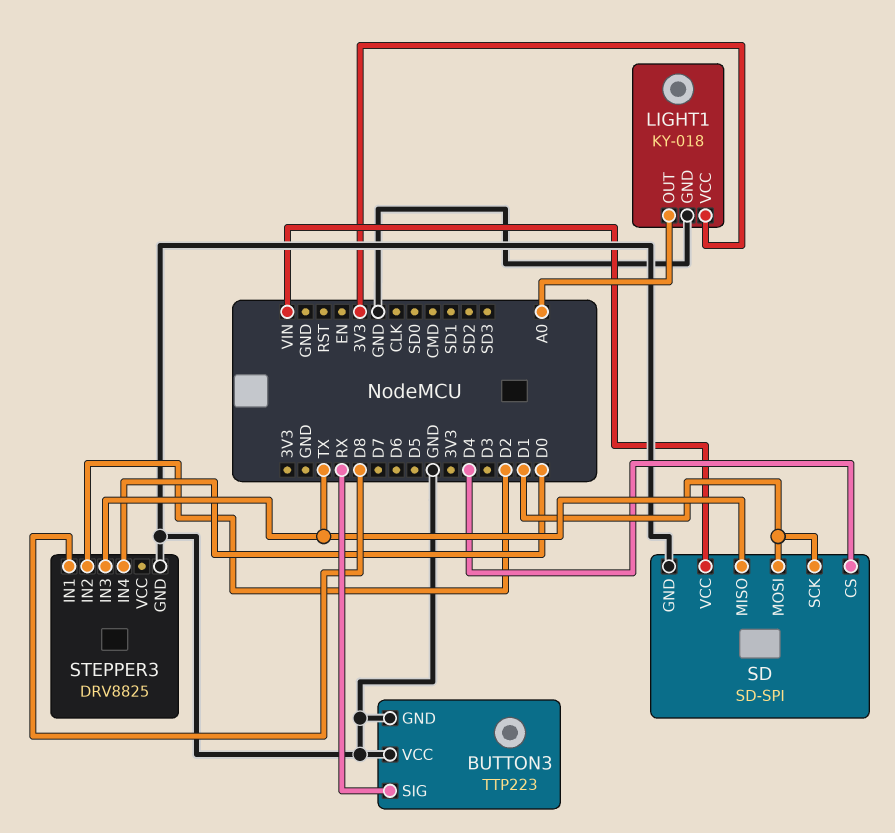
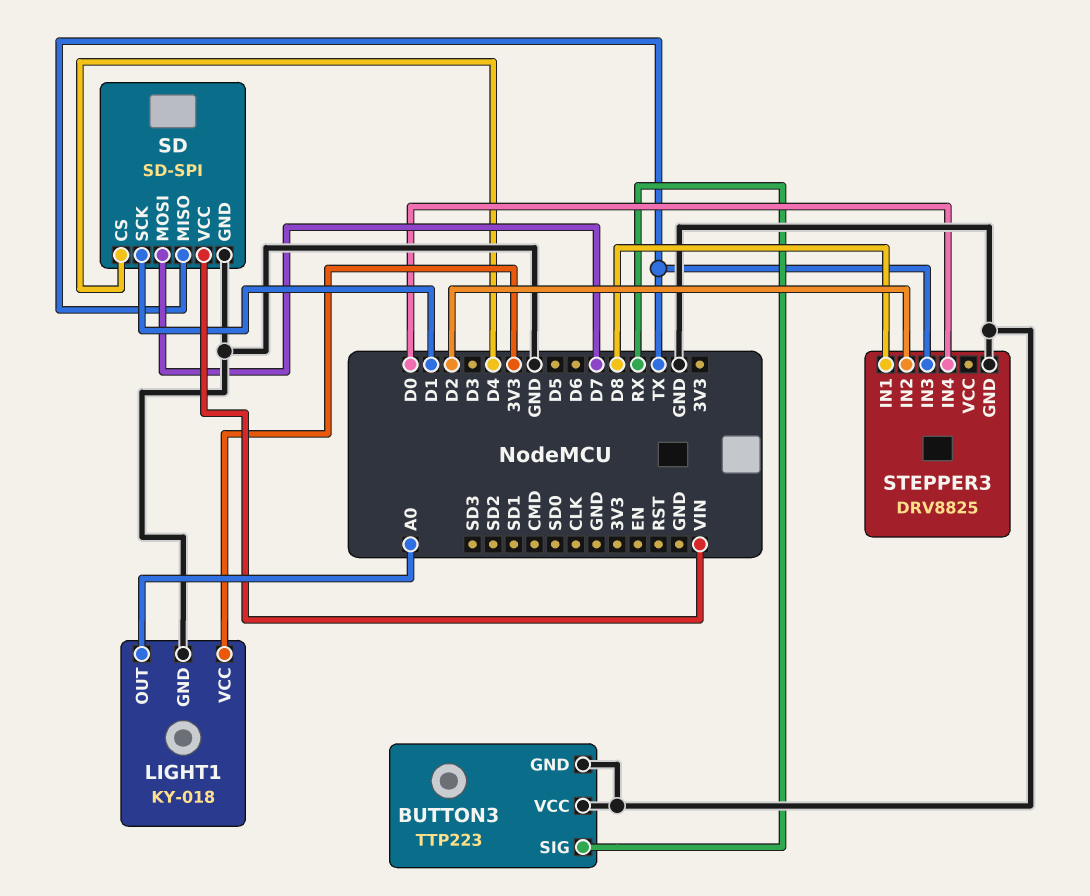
SD pin MOSI: D1 -> D7

